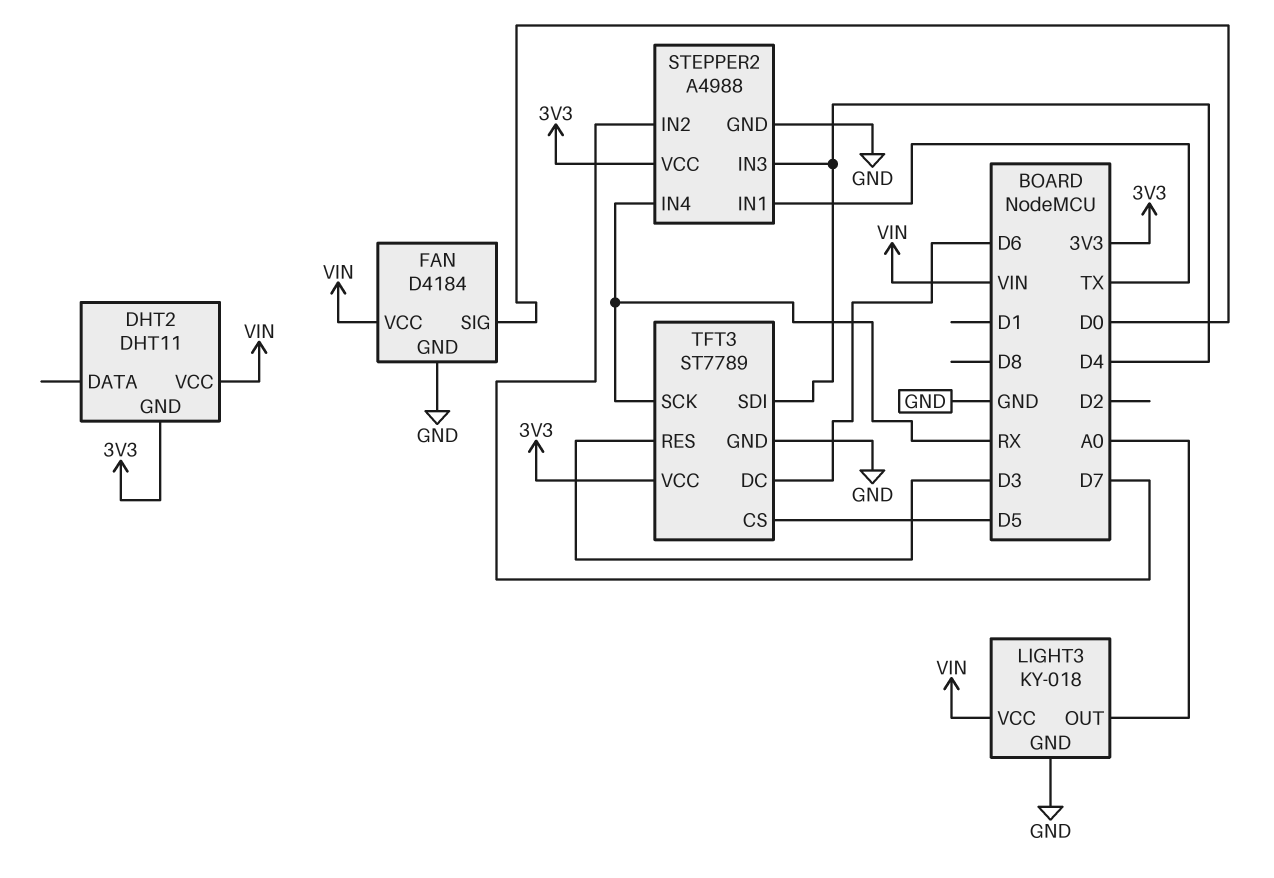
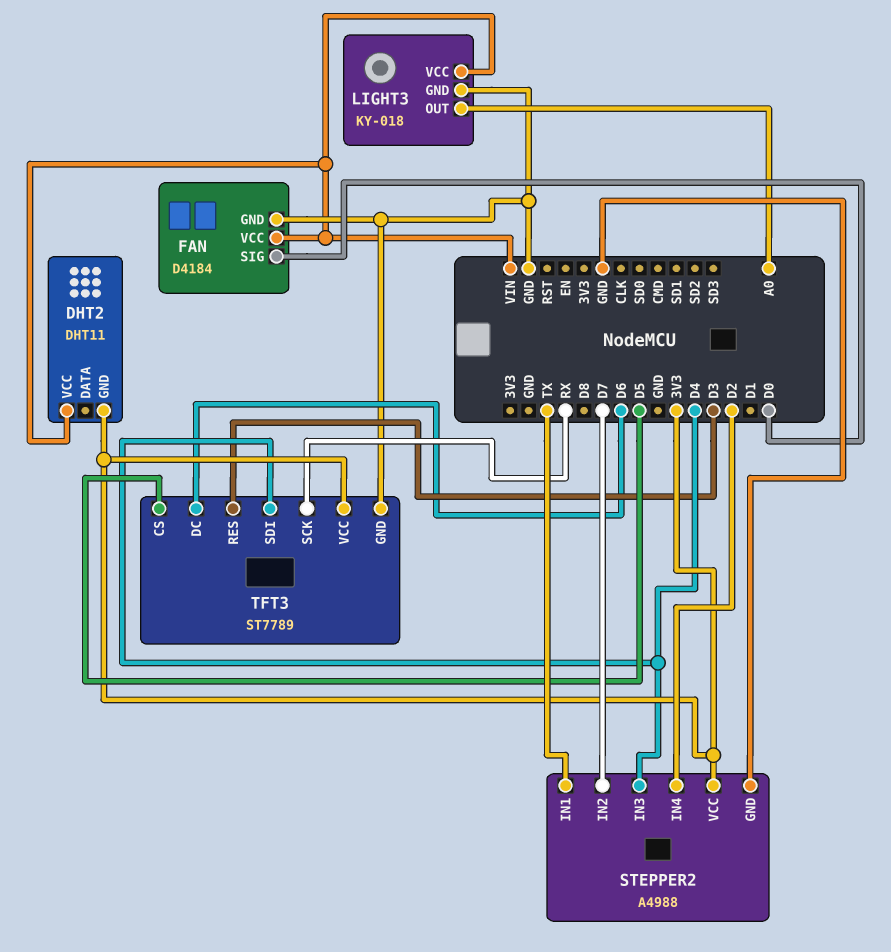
STEPPER2 pin IN4: RX -> D2

